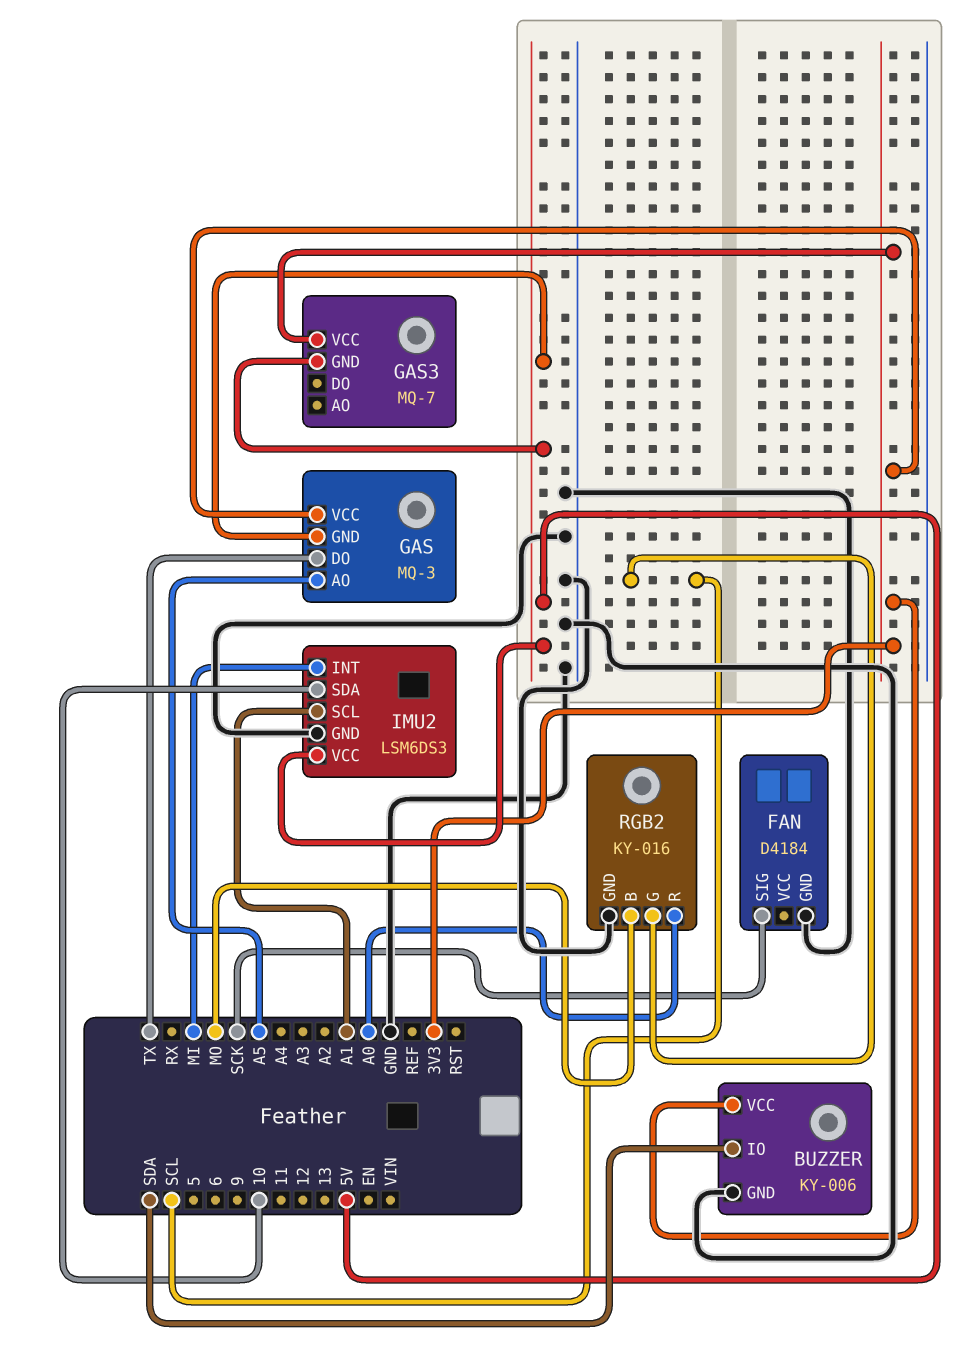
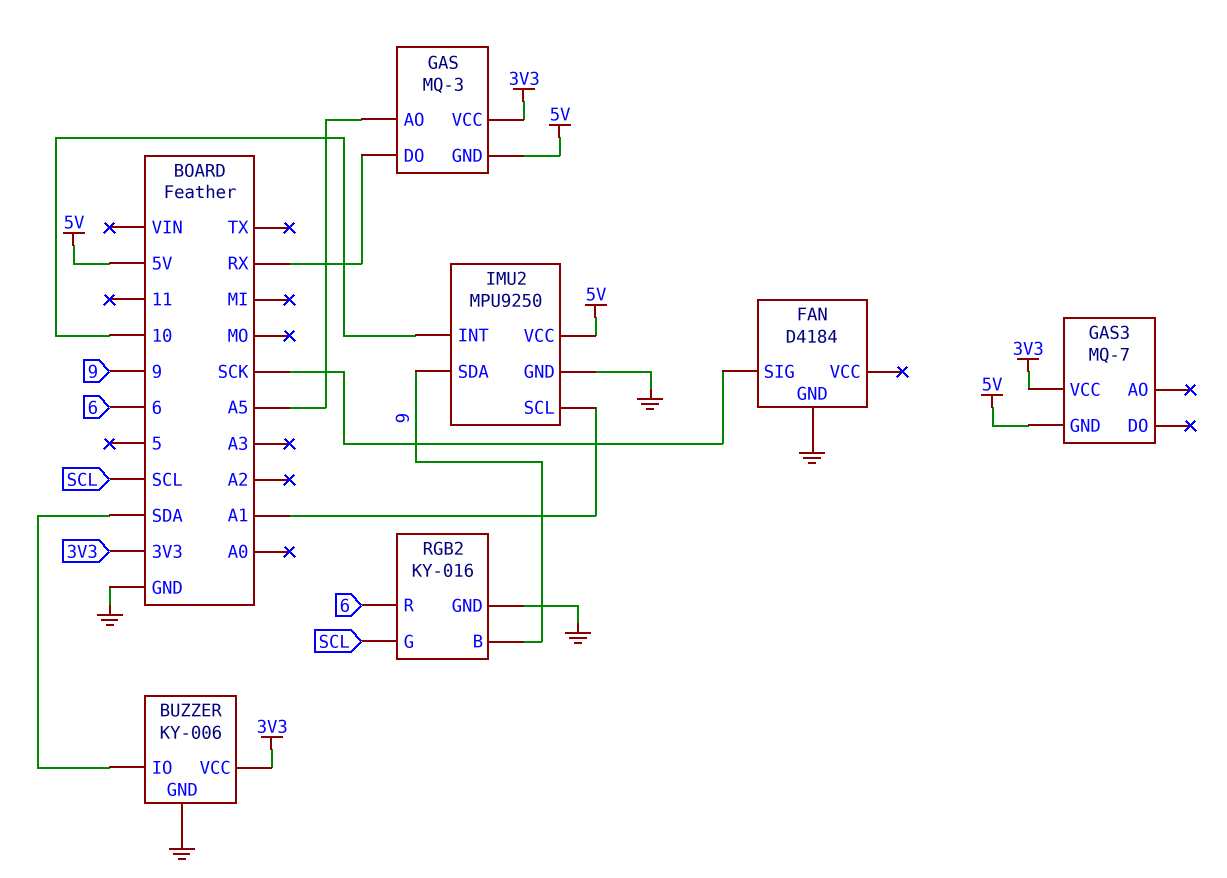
GAS pin DO: TX -> RX
IMU2: LSM6DS3 -> MPU9250
IMU2 pin INT: MI -> 10
IMU2 pin SDA: 10 -> 9
RGB2 pin B: MO -> 9
RGB2 pin R: A0 -> 6

